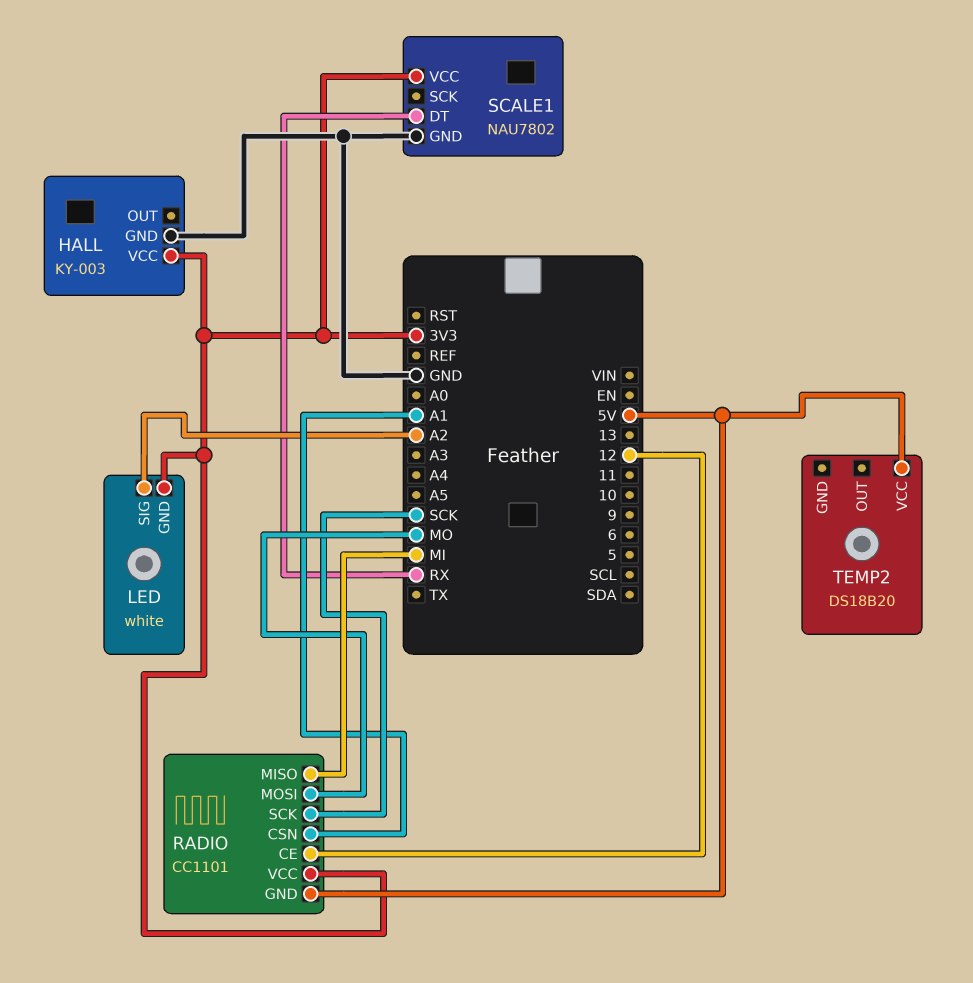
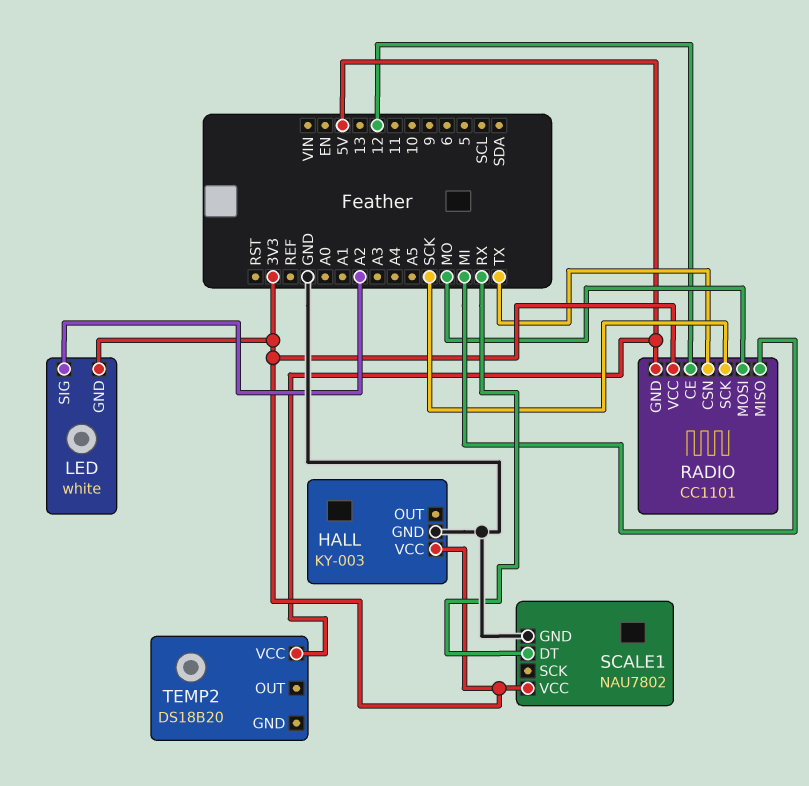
RADIO pin CSN: A1 -> TX

